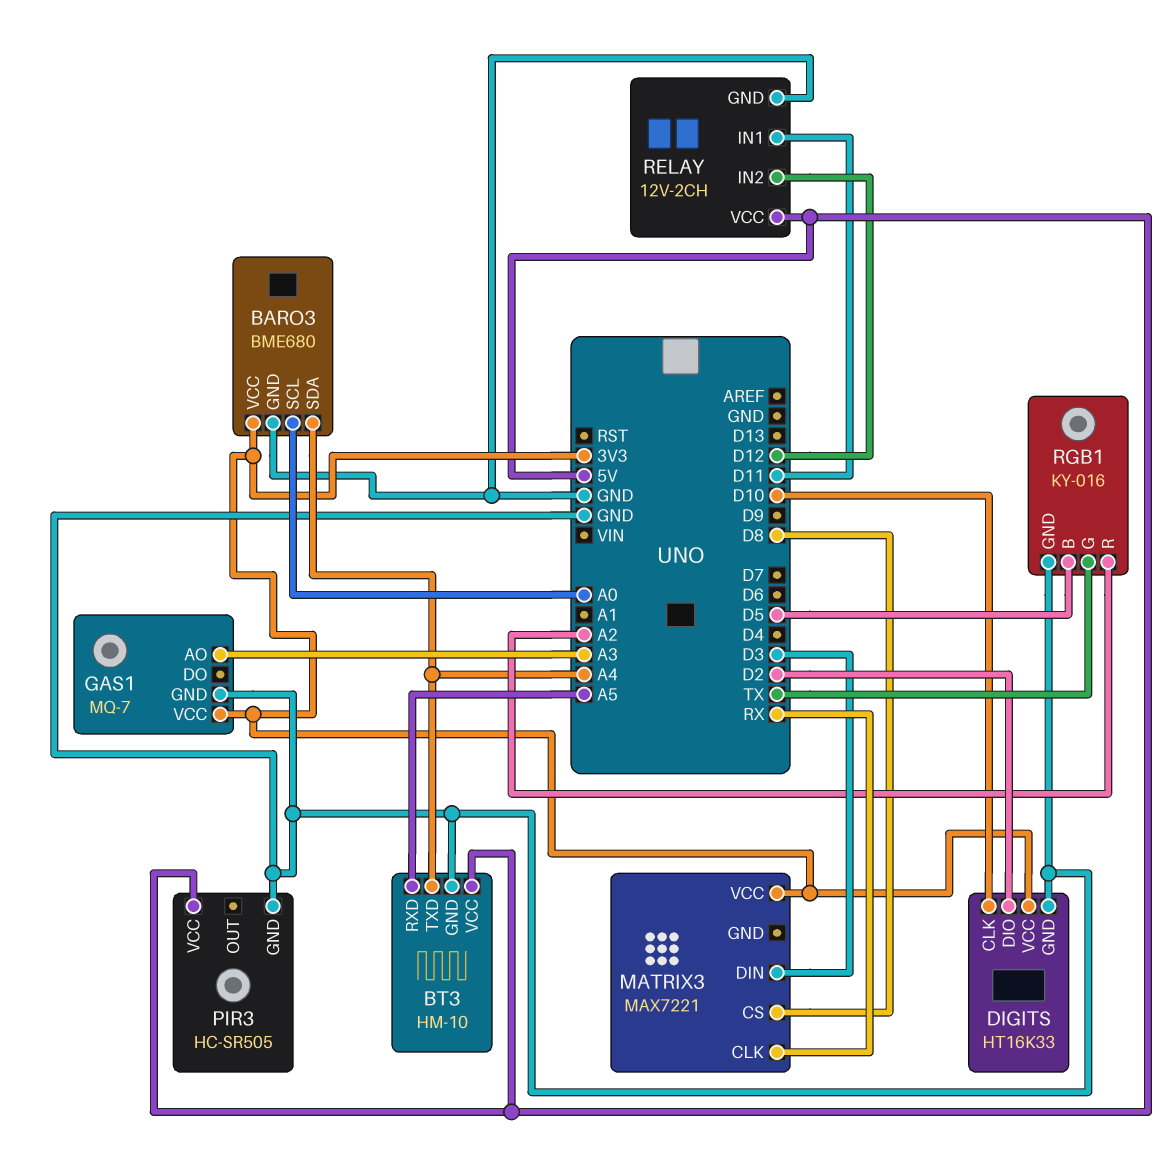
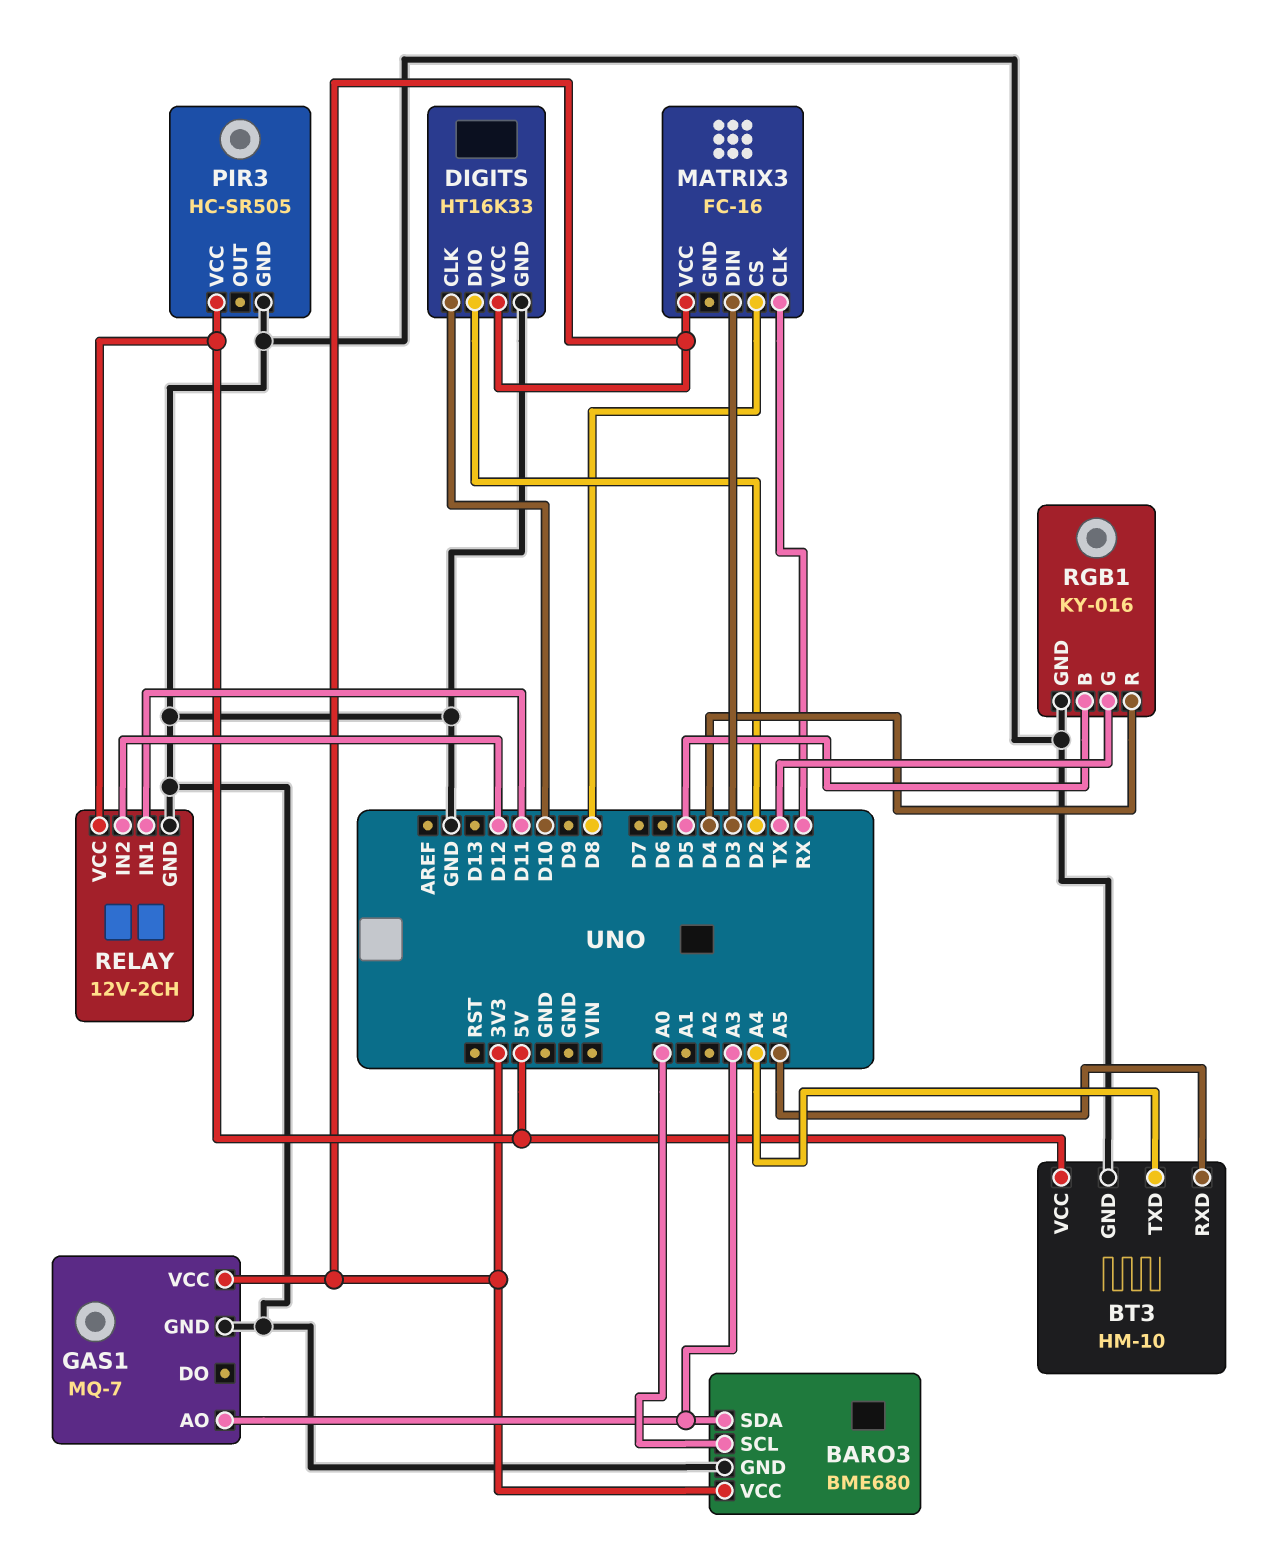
BARO3 pin SDA: A4 -> A3
MATRIX3: MAX7221 -> FC-16
RGB1 pin R: A2 -> D4

